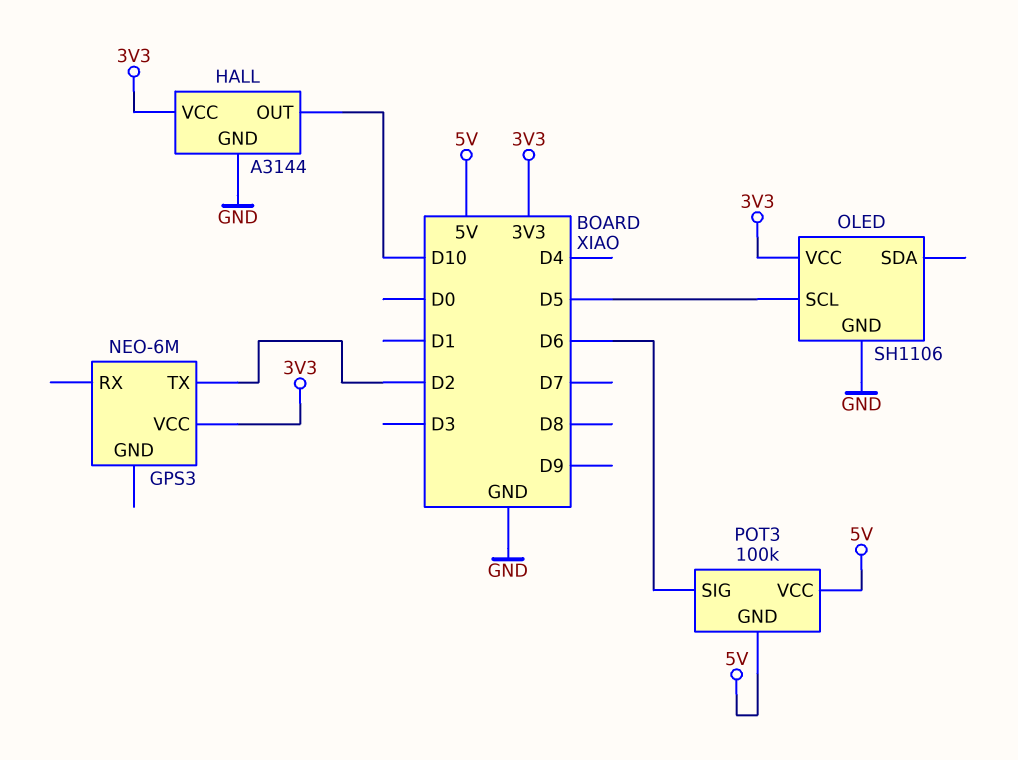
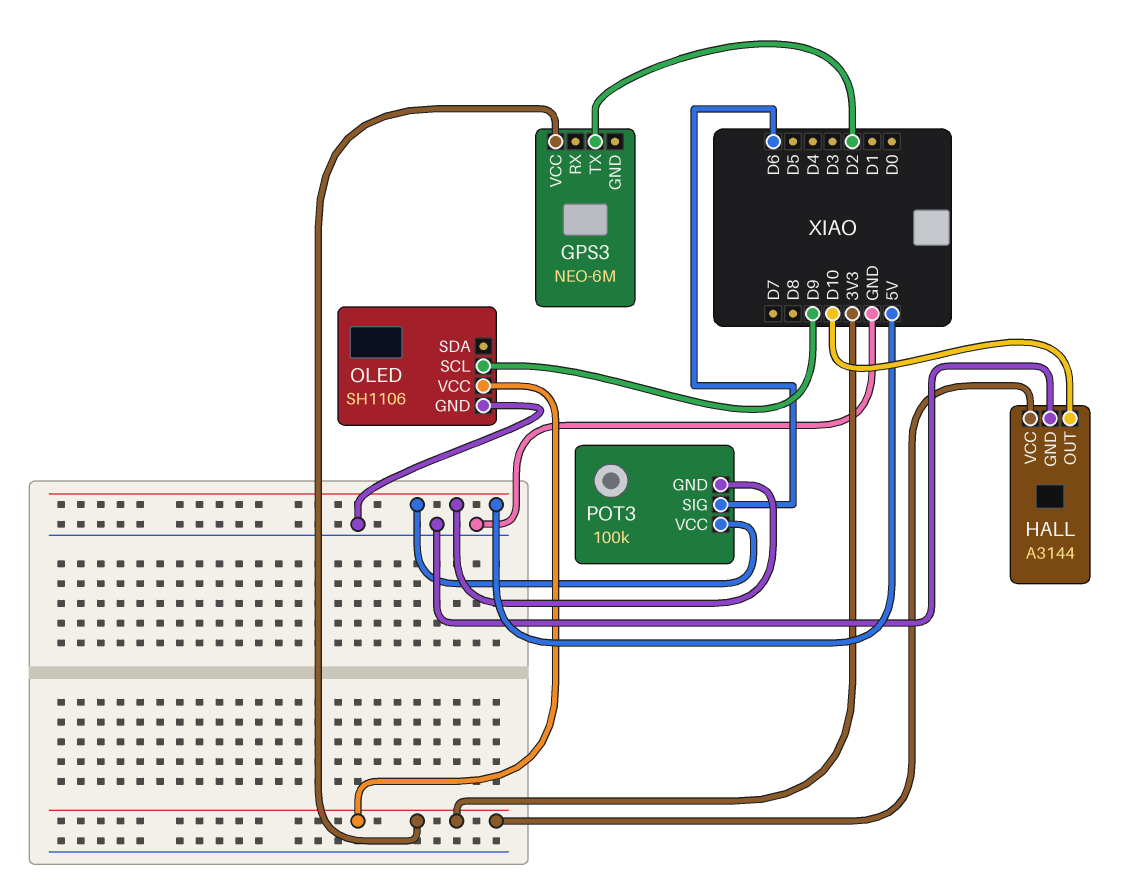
OLED pin SCL: D5 -> D9

